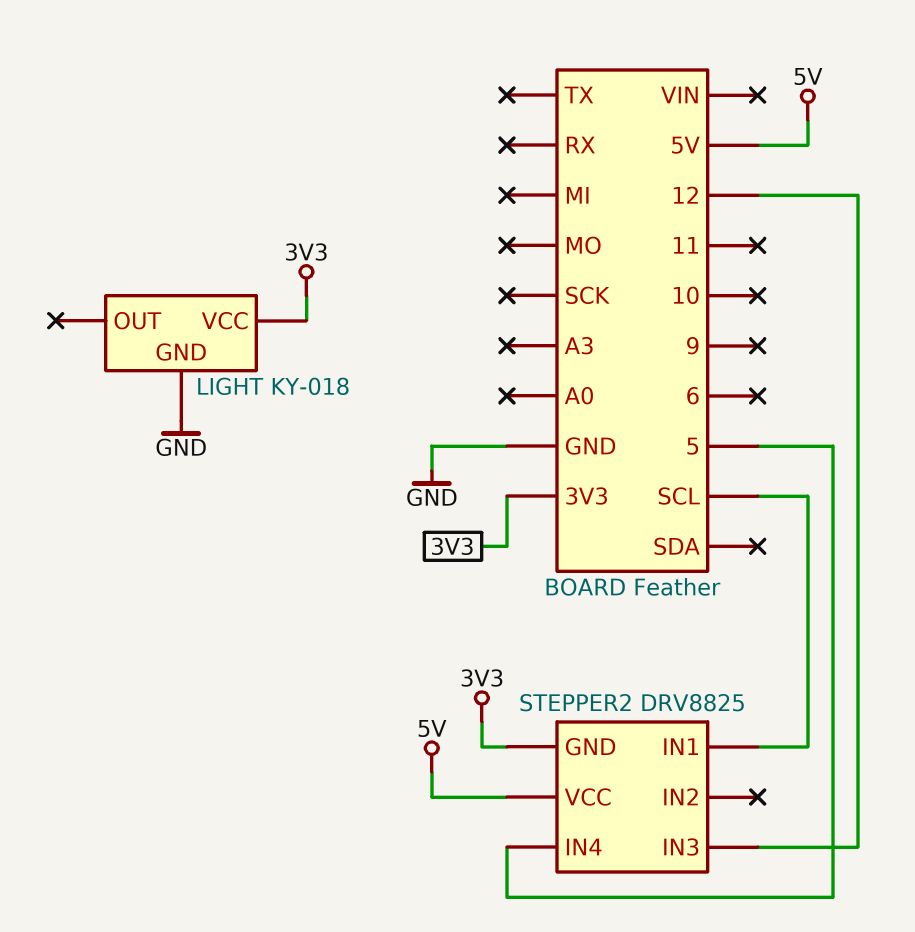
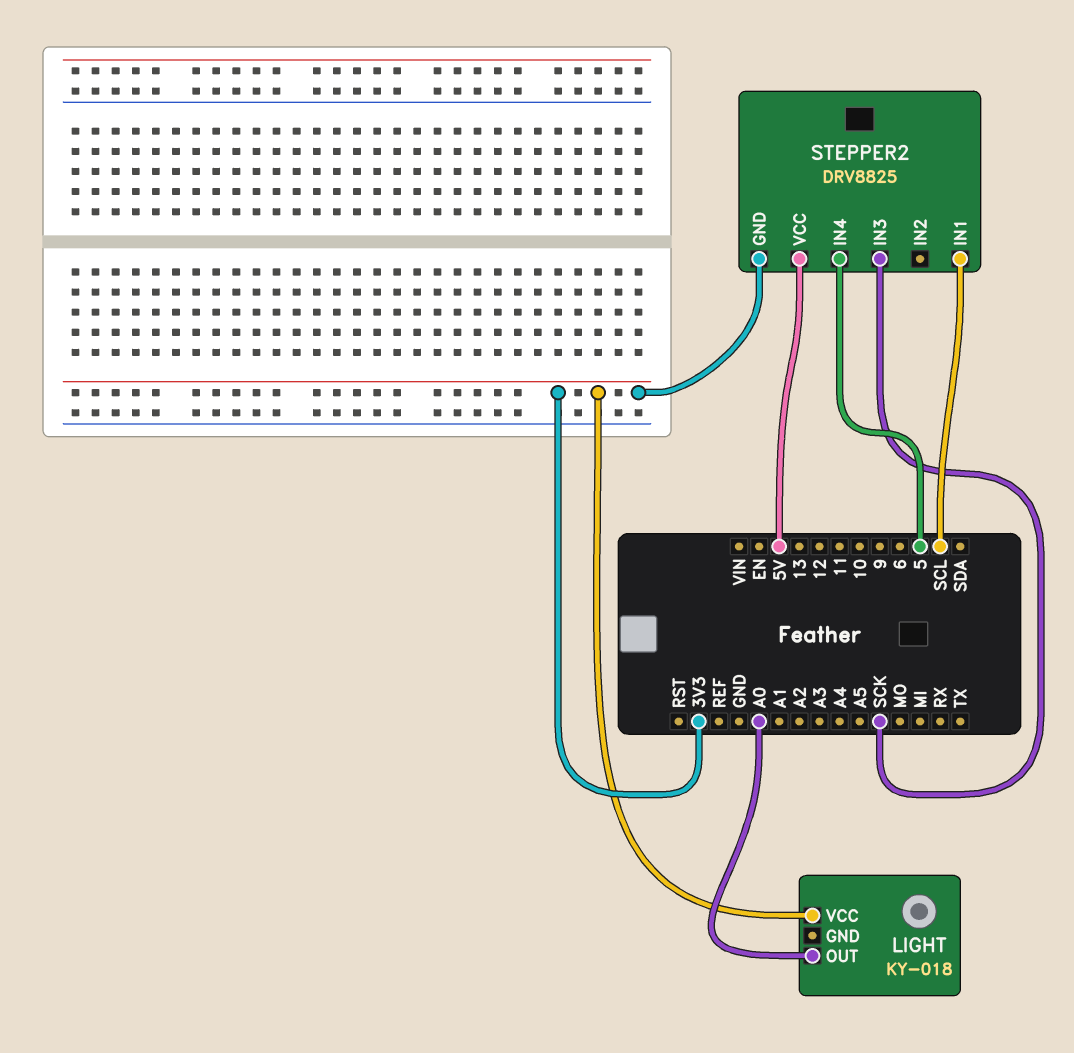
LIGHT pin GND: GND -> none
LIGHT pin OUT: none -> A0
STEPPER2 pin IN3: 12 -> SCK

